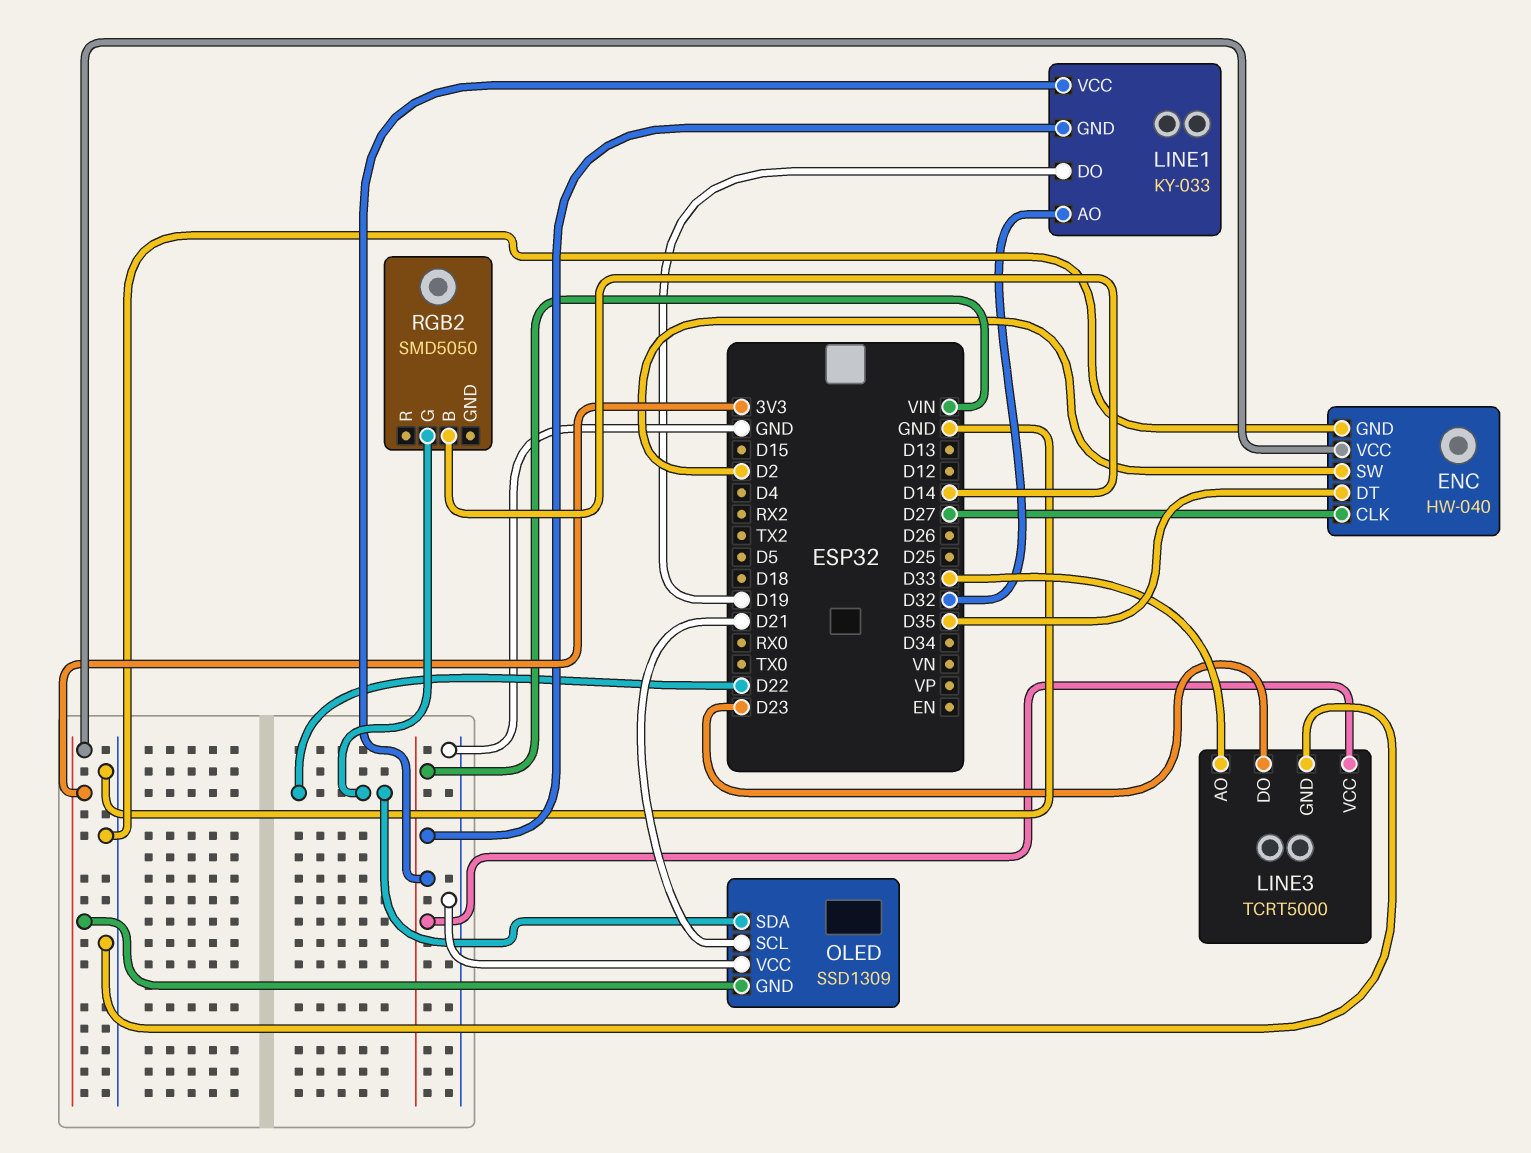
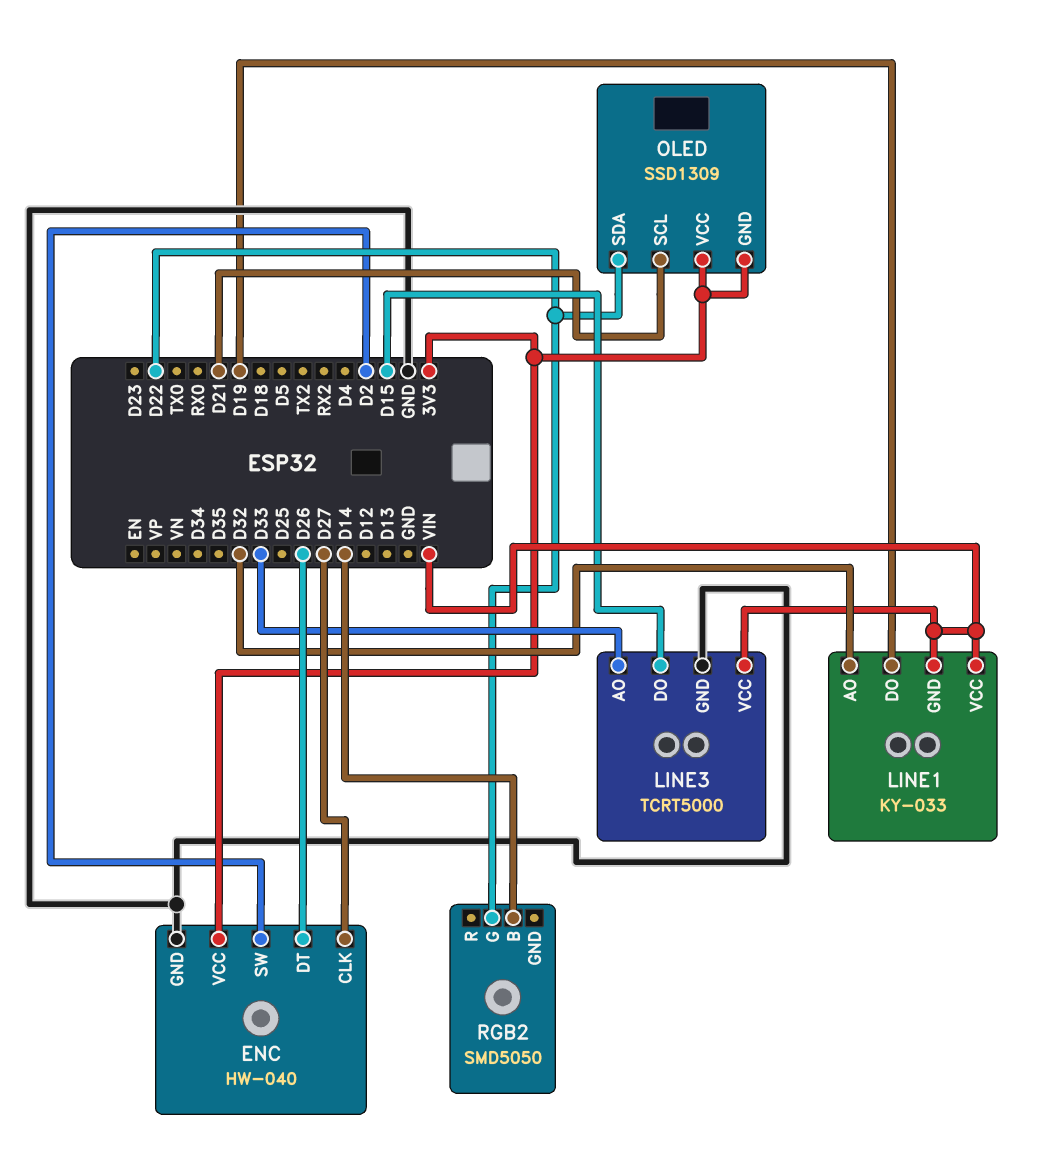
ENC pin DT: D35 -> D26
LINE3 pin DO: D23 -> D15
OLED pin VCC: GND -> 3V3

